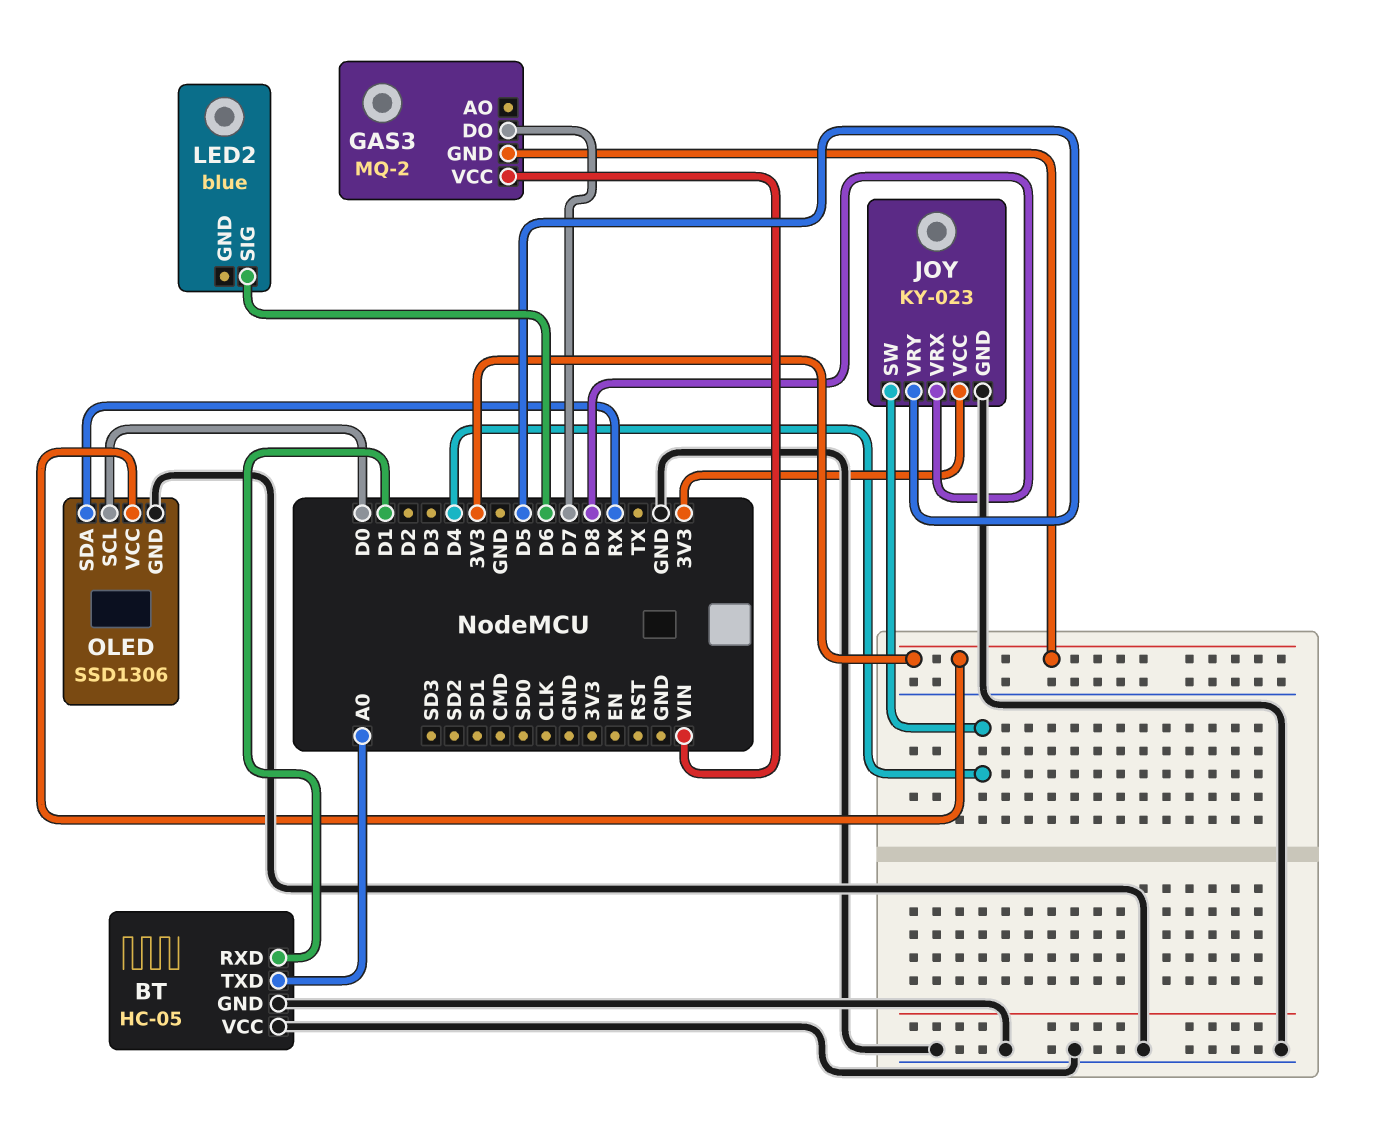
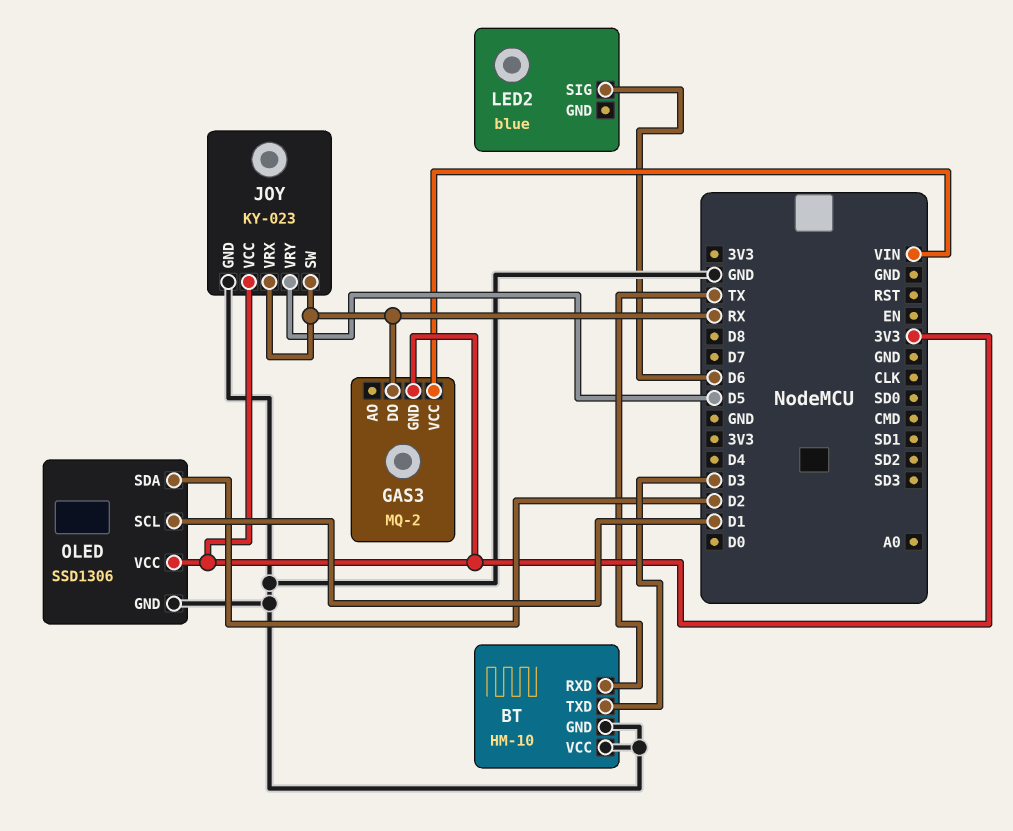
BT: HC-05 -> HM-10
BT pin RXD: D1 -> TX
BT pin TXD: A0 -> D3
GAS3 pin DO: D7 -> RX
JOY pin SW: D4 -> RX
JOY pin VRX: D8 -> RX
OLED pin SCL: D0 -> D1
OLED pin SDA: RX -> D2

